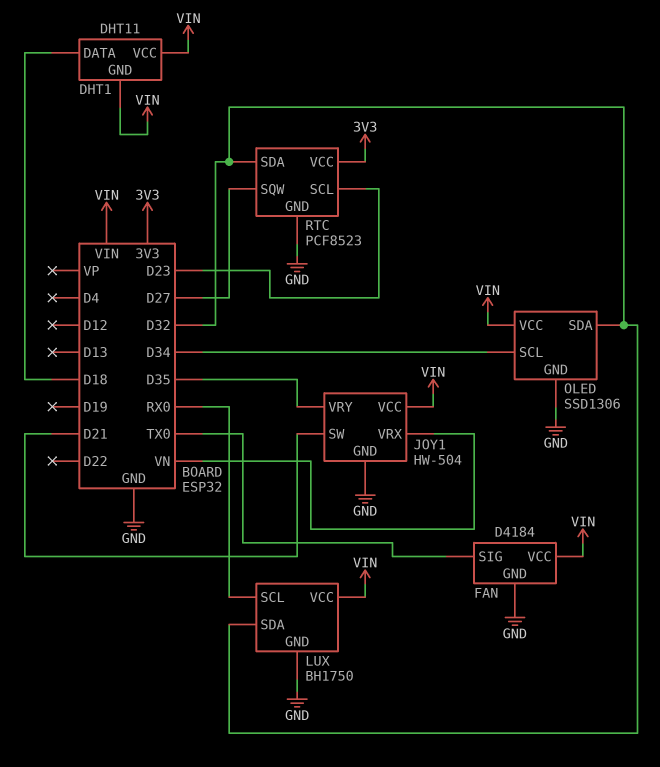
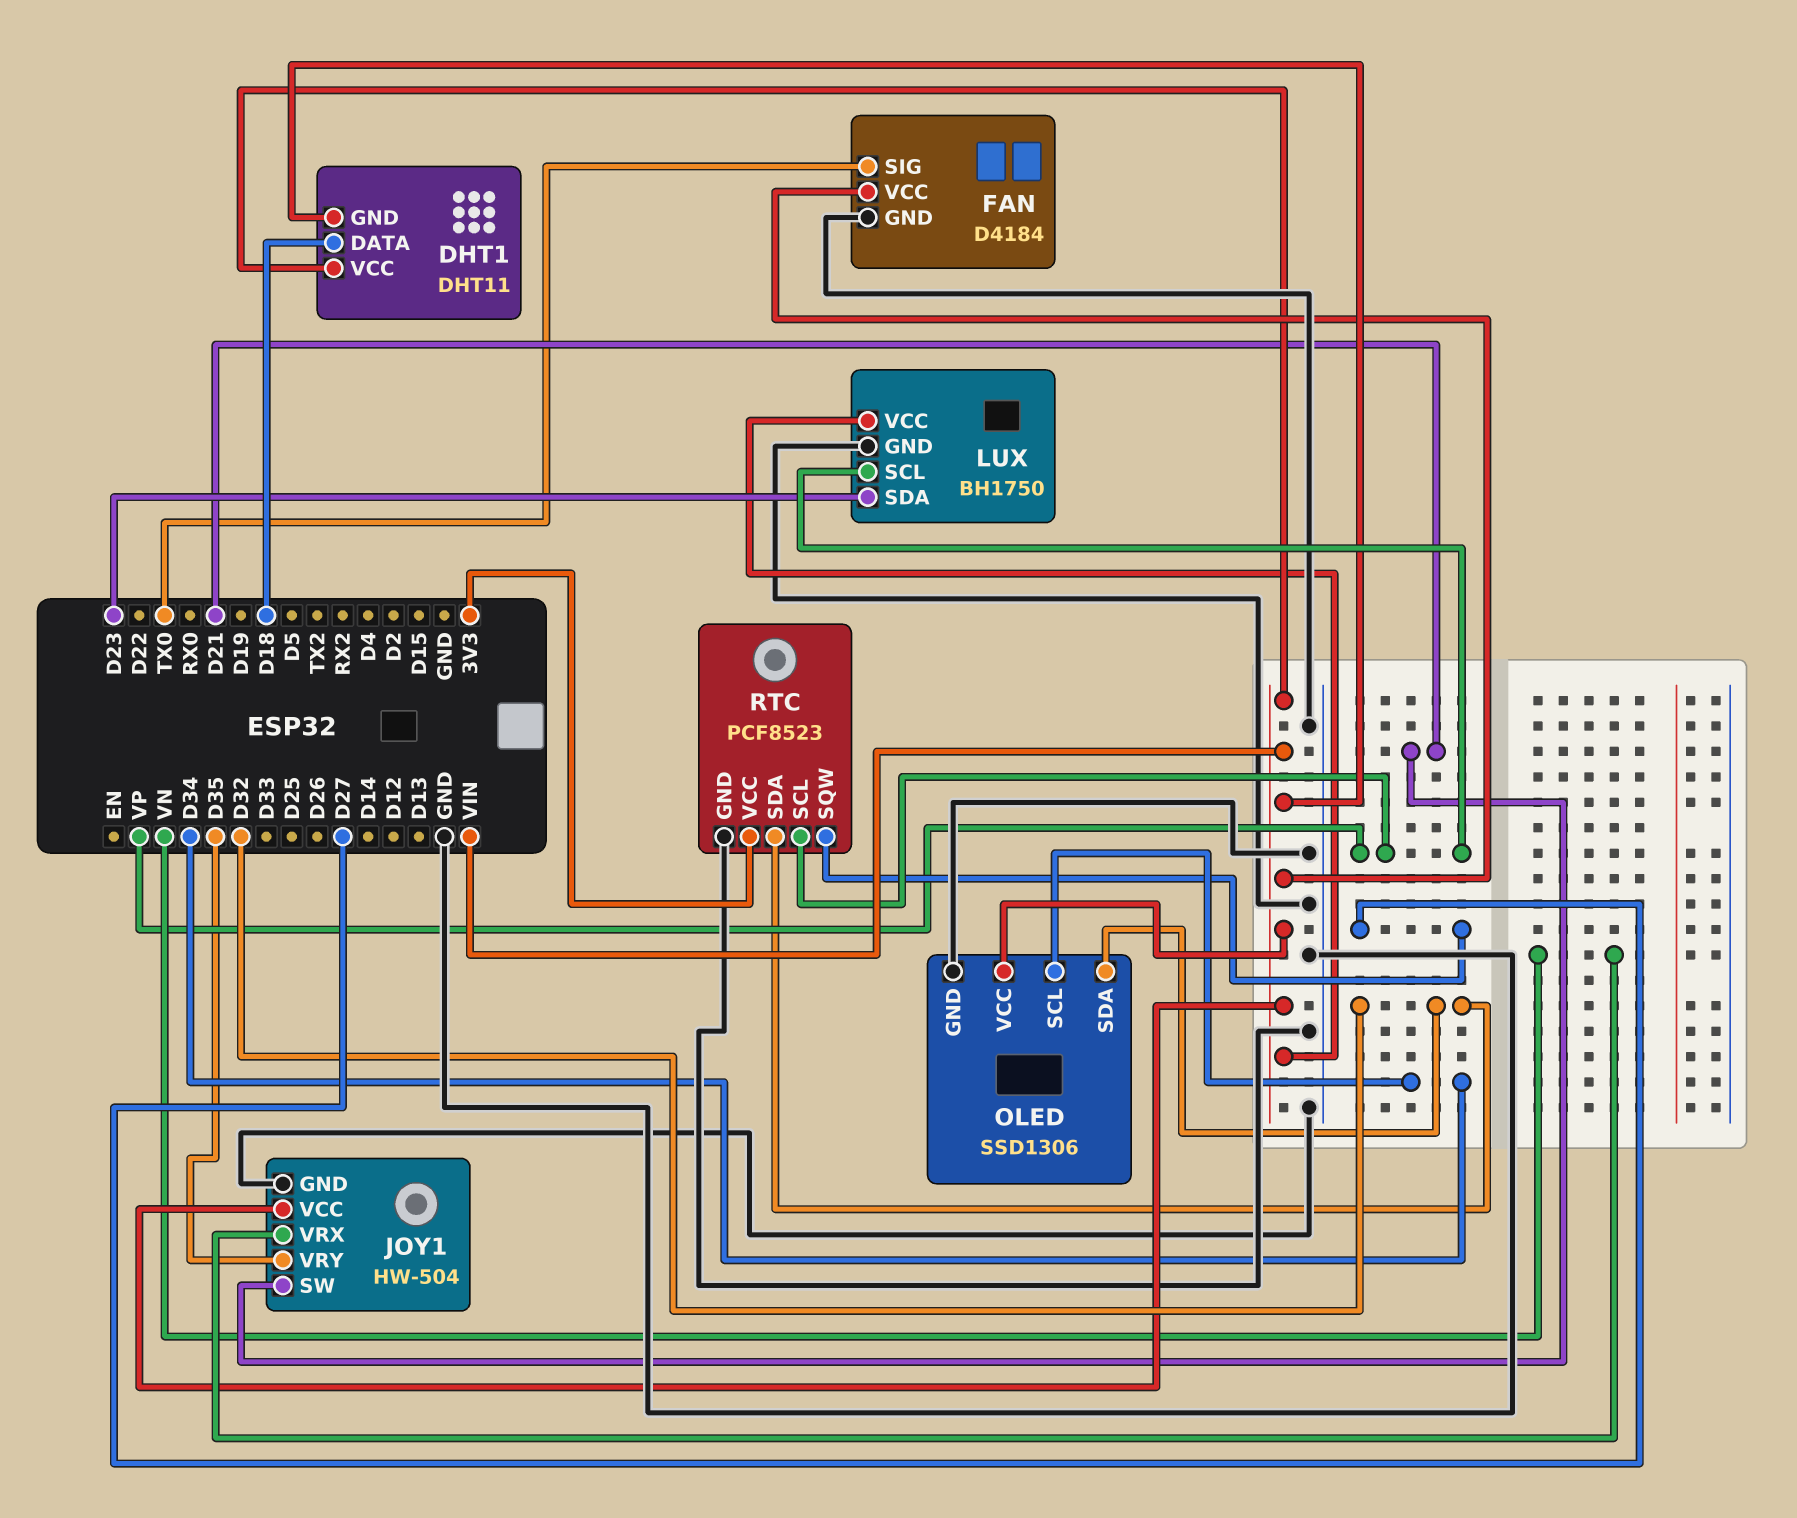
LUX pin SCL: RX0 -> VP
LUX pin SDA: D32 -> D23
RTC pin SCL: D23 -> VP

